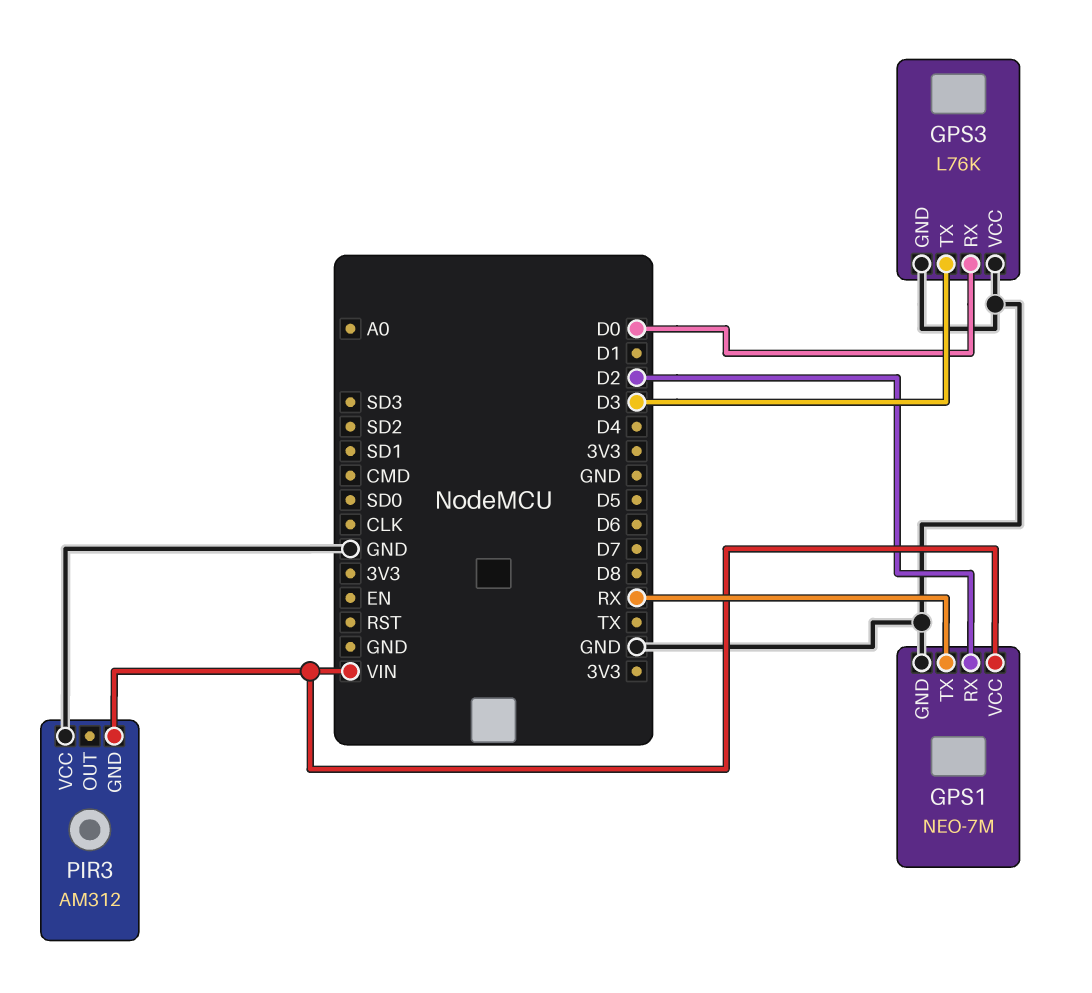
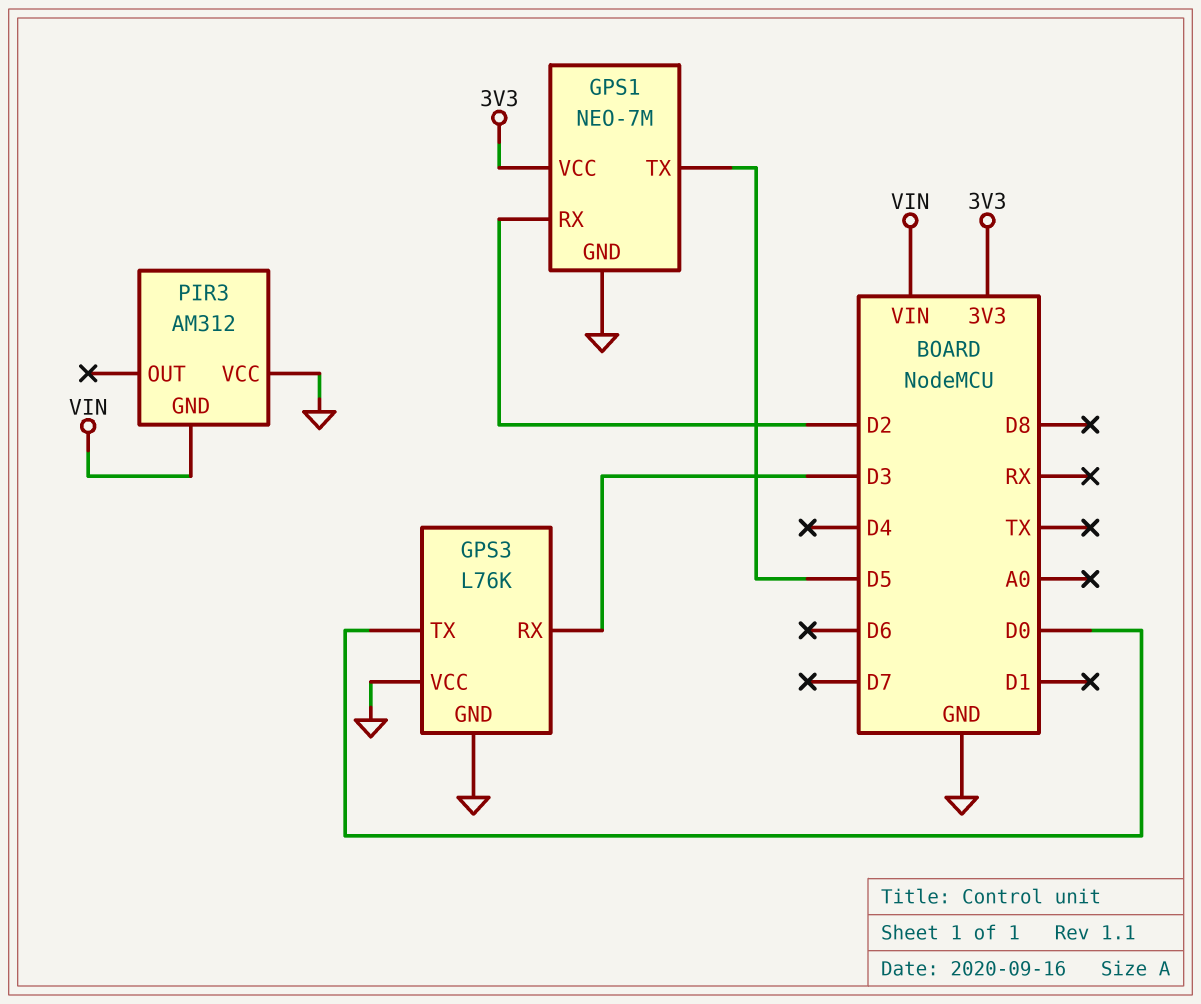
GPS1 pin TX: RX -> D5
GPS1 pin VCC: VIN -> 3V3
GPS3 pin RX: D0 -> D3
GPS3 pin TX: D3 -> D0

